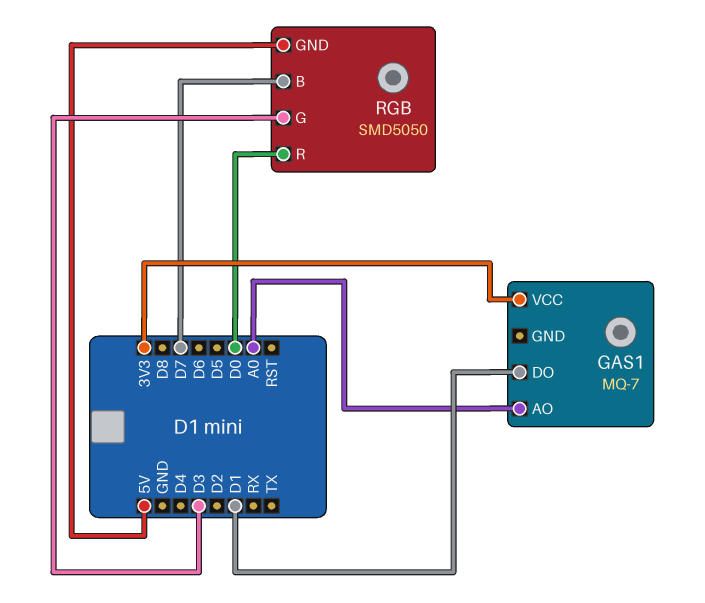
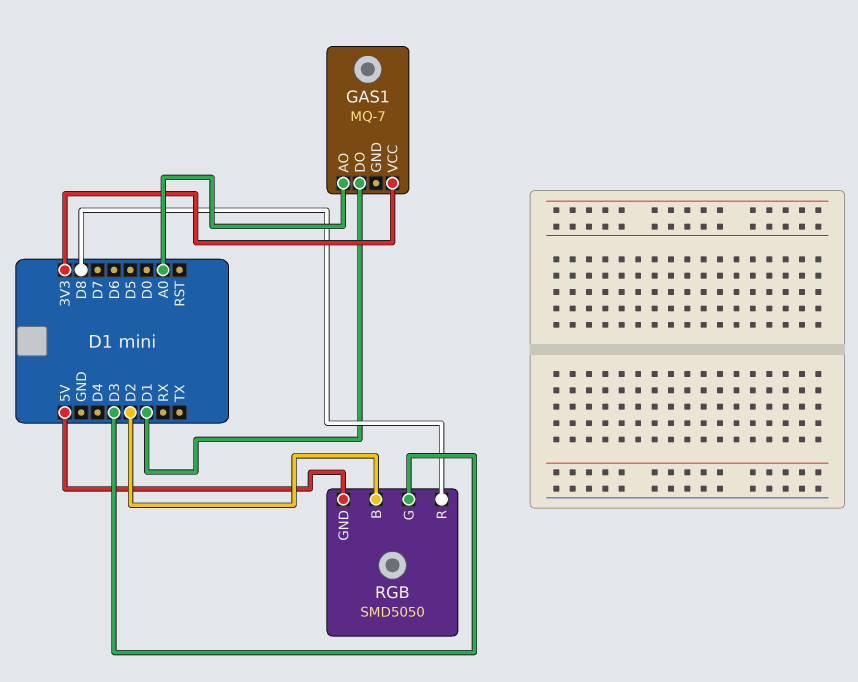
RGB pin B: D7 -> D2
RGB pin R: D0 -> D8

